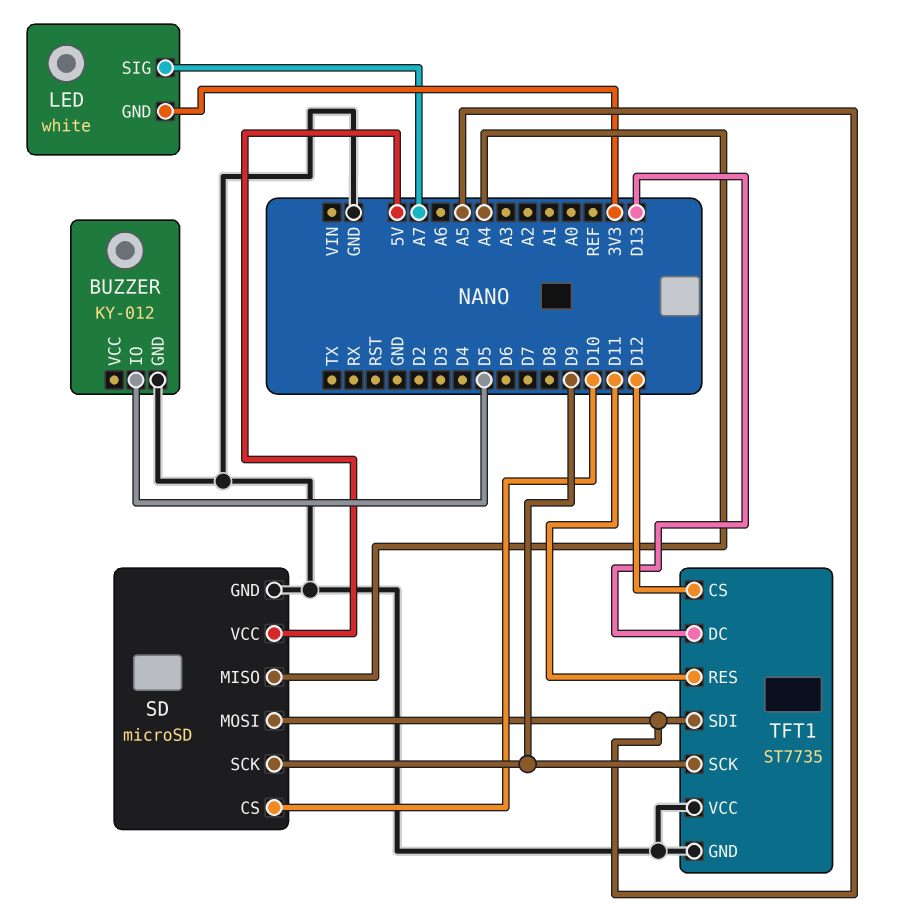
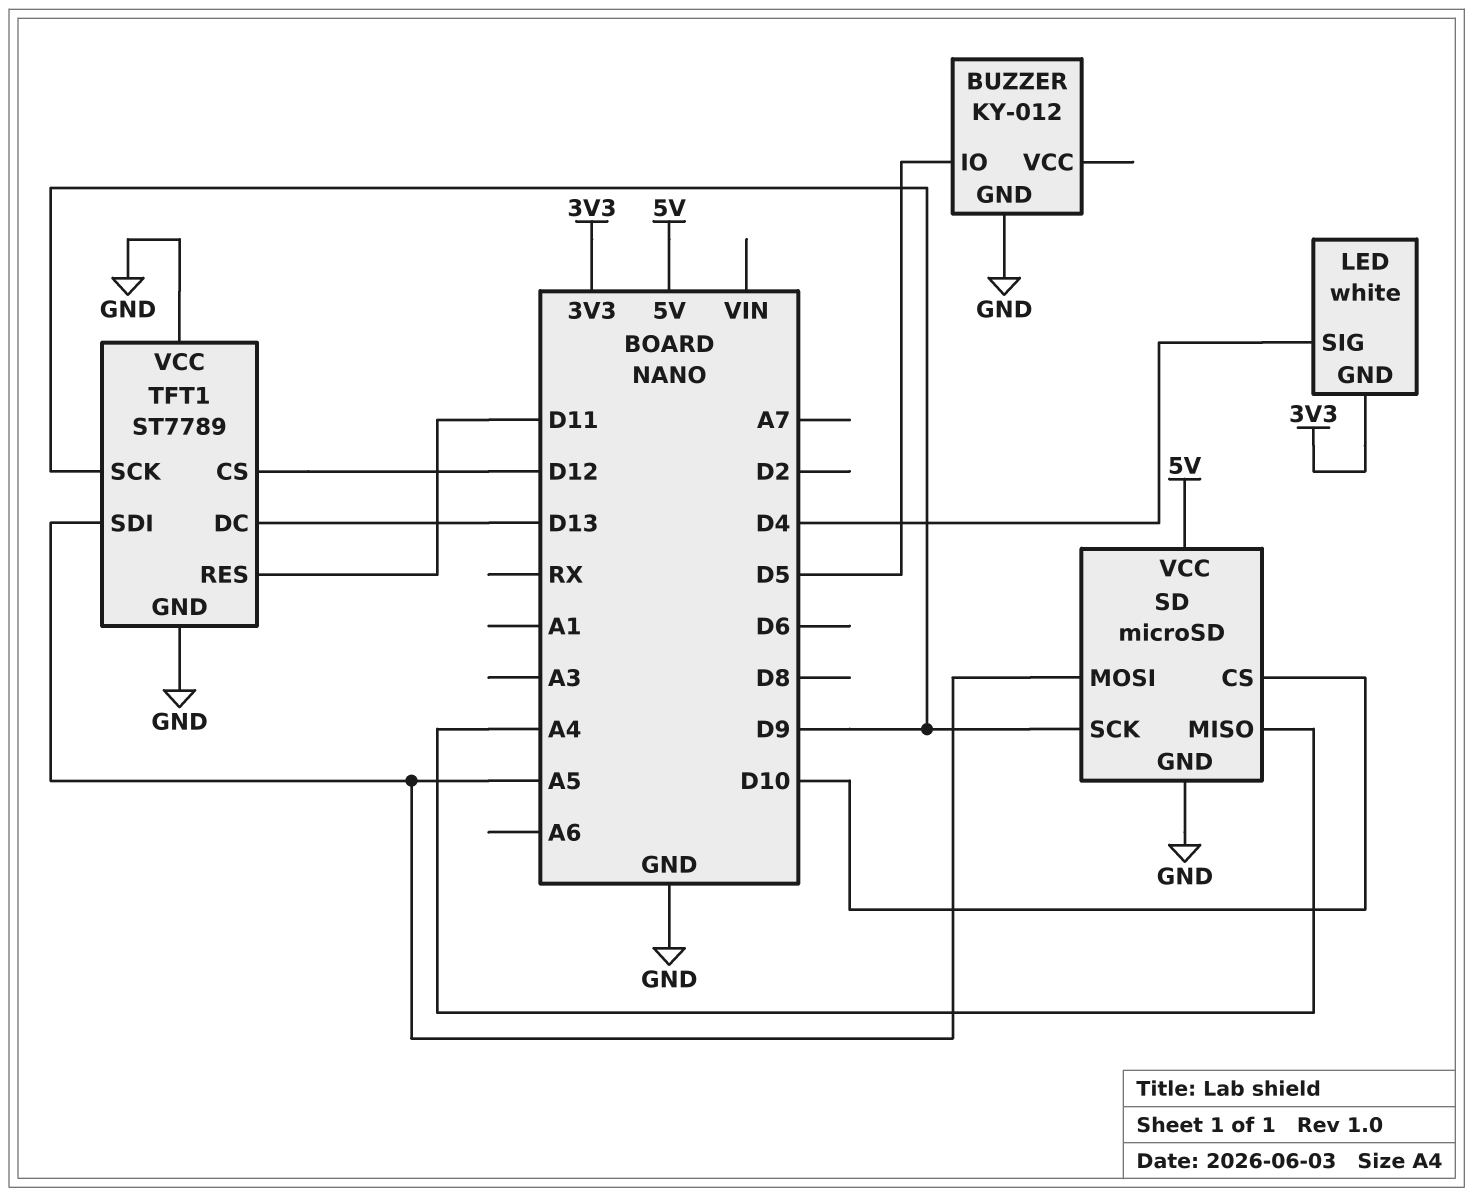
LED pin SIG: A7 -> D4
TFT1: ST7735 -> ST7789

